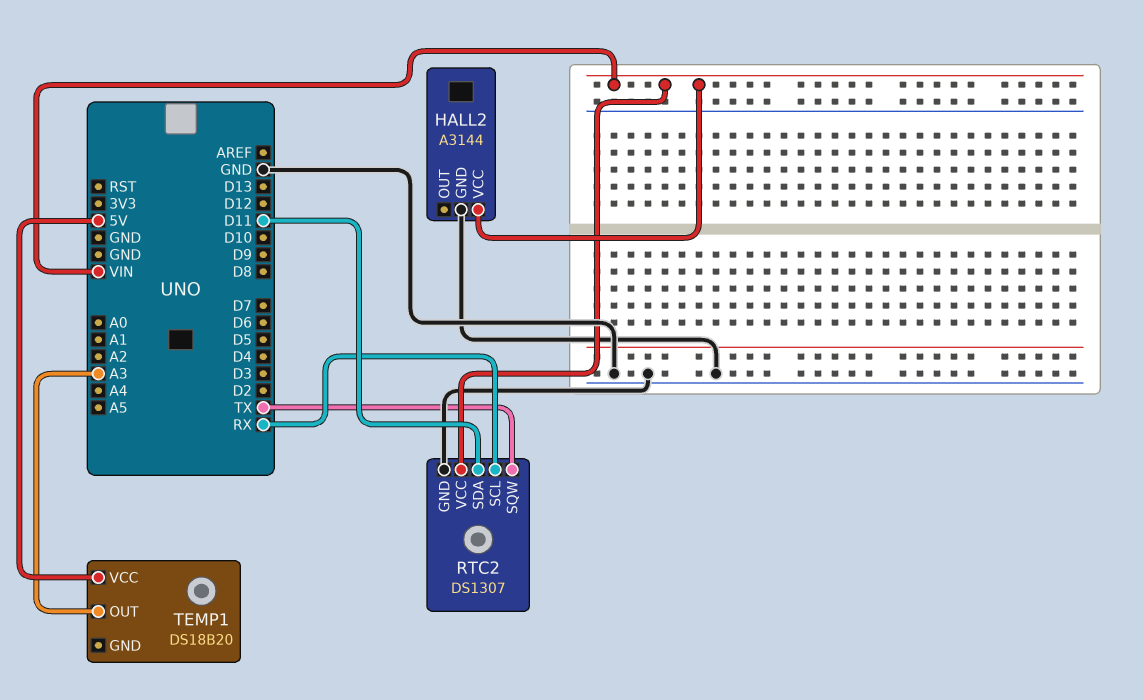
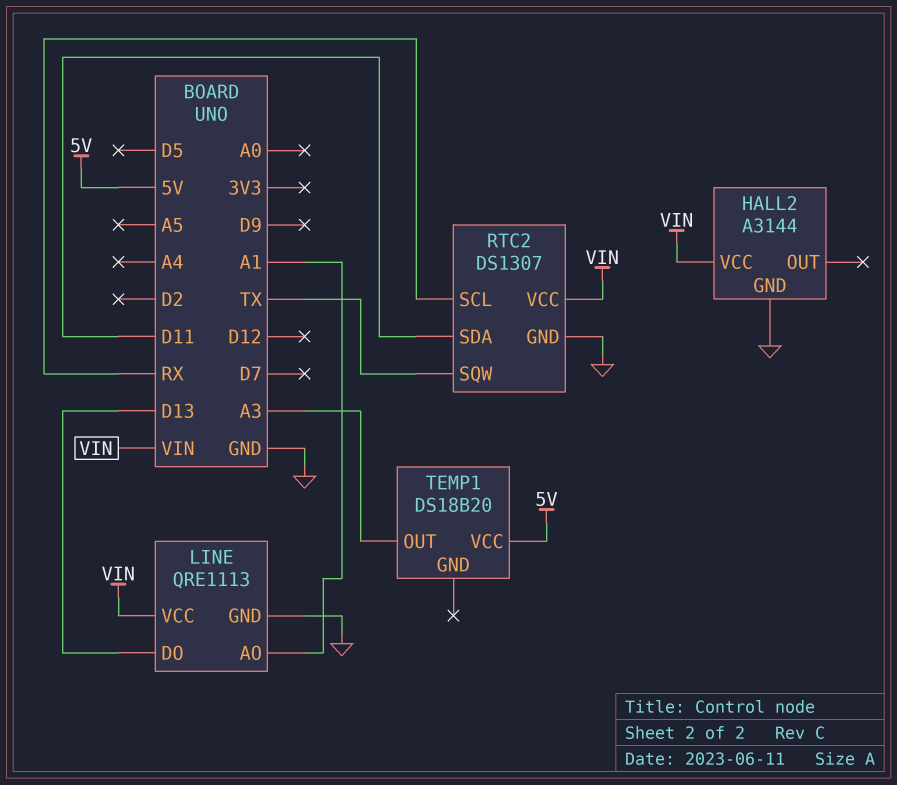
LINE: none -> QRE1113
LINE pin AO: none -> A1
LINE pin DO: none -> D13
LINE pin GND: none -> GND
LINE pin VCC: none -> VIN

